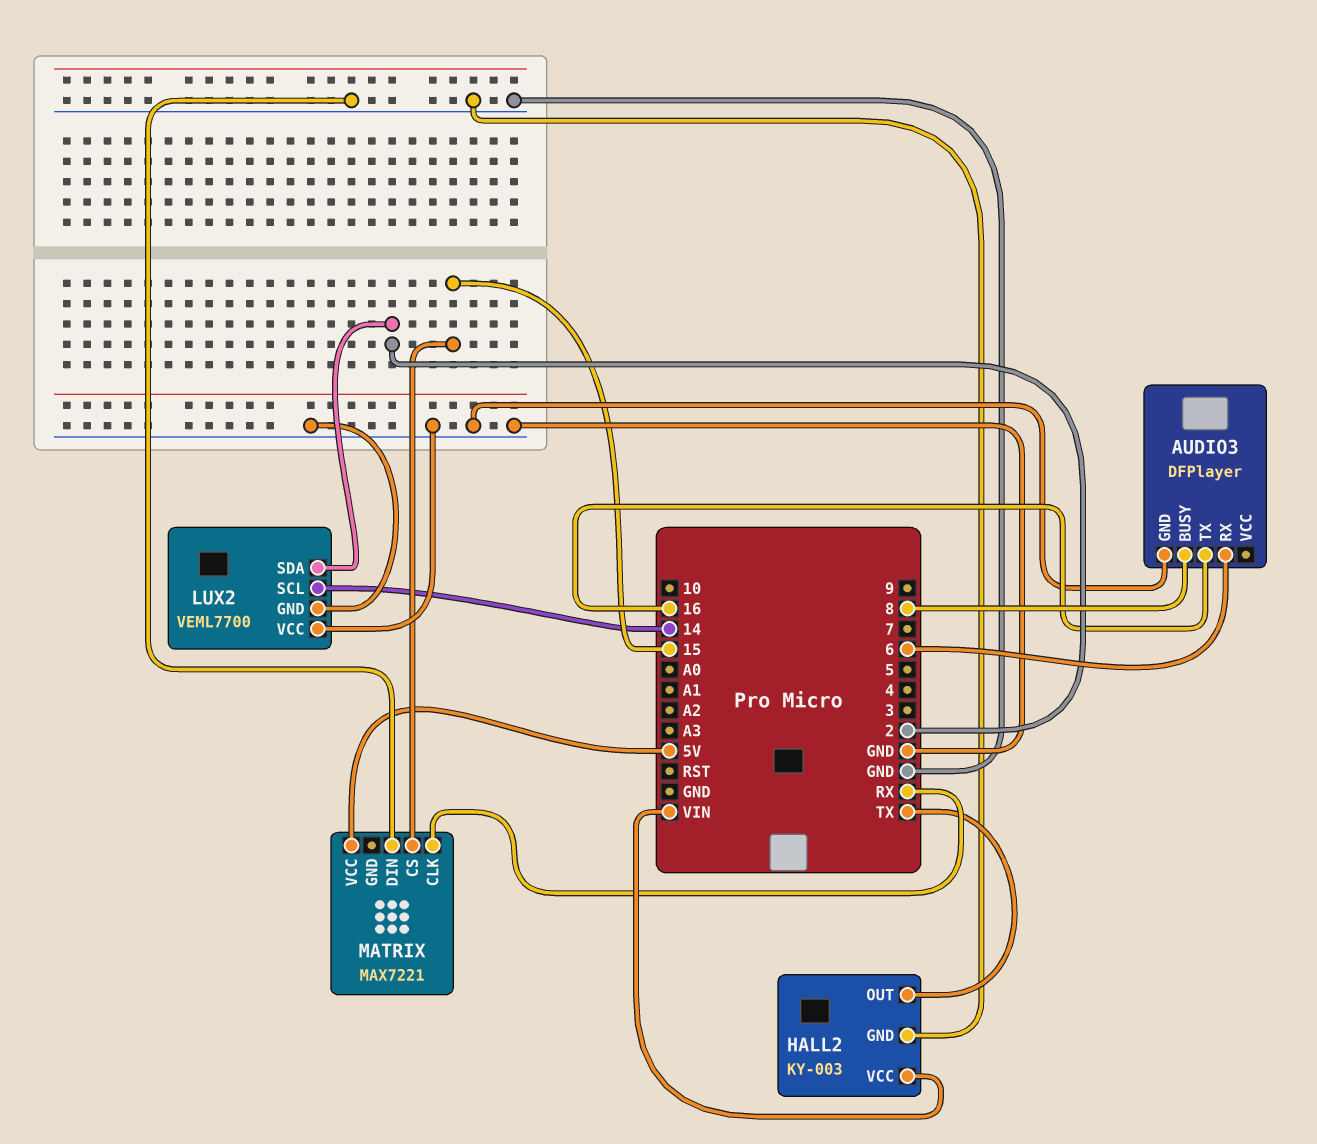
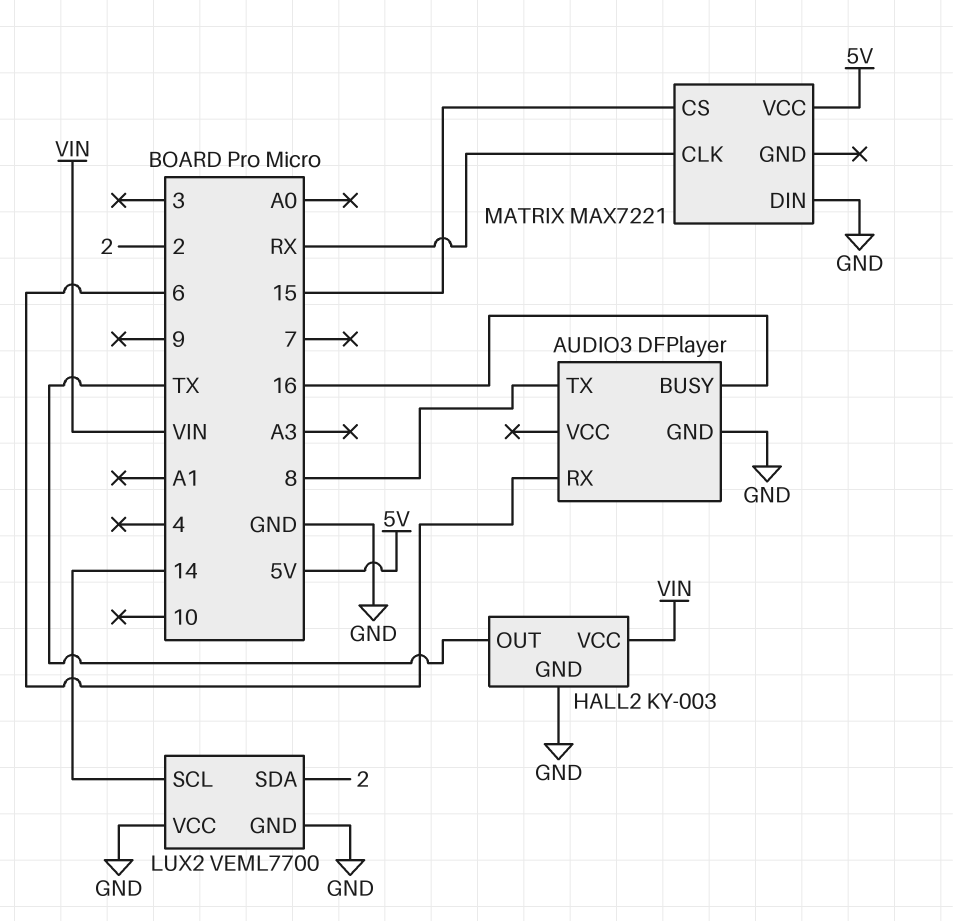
AUDIO3 pin BUSY: 8 -> 16
AUDIO3 pin TX: 16 -> 8

